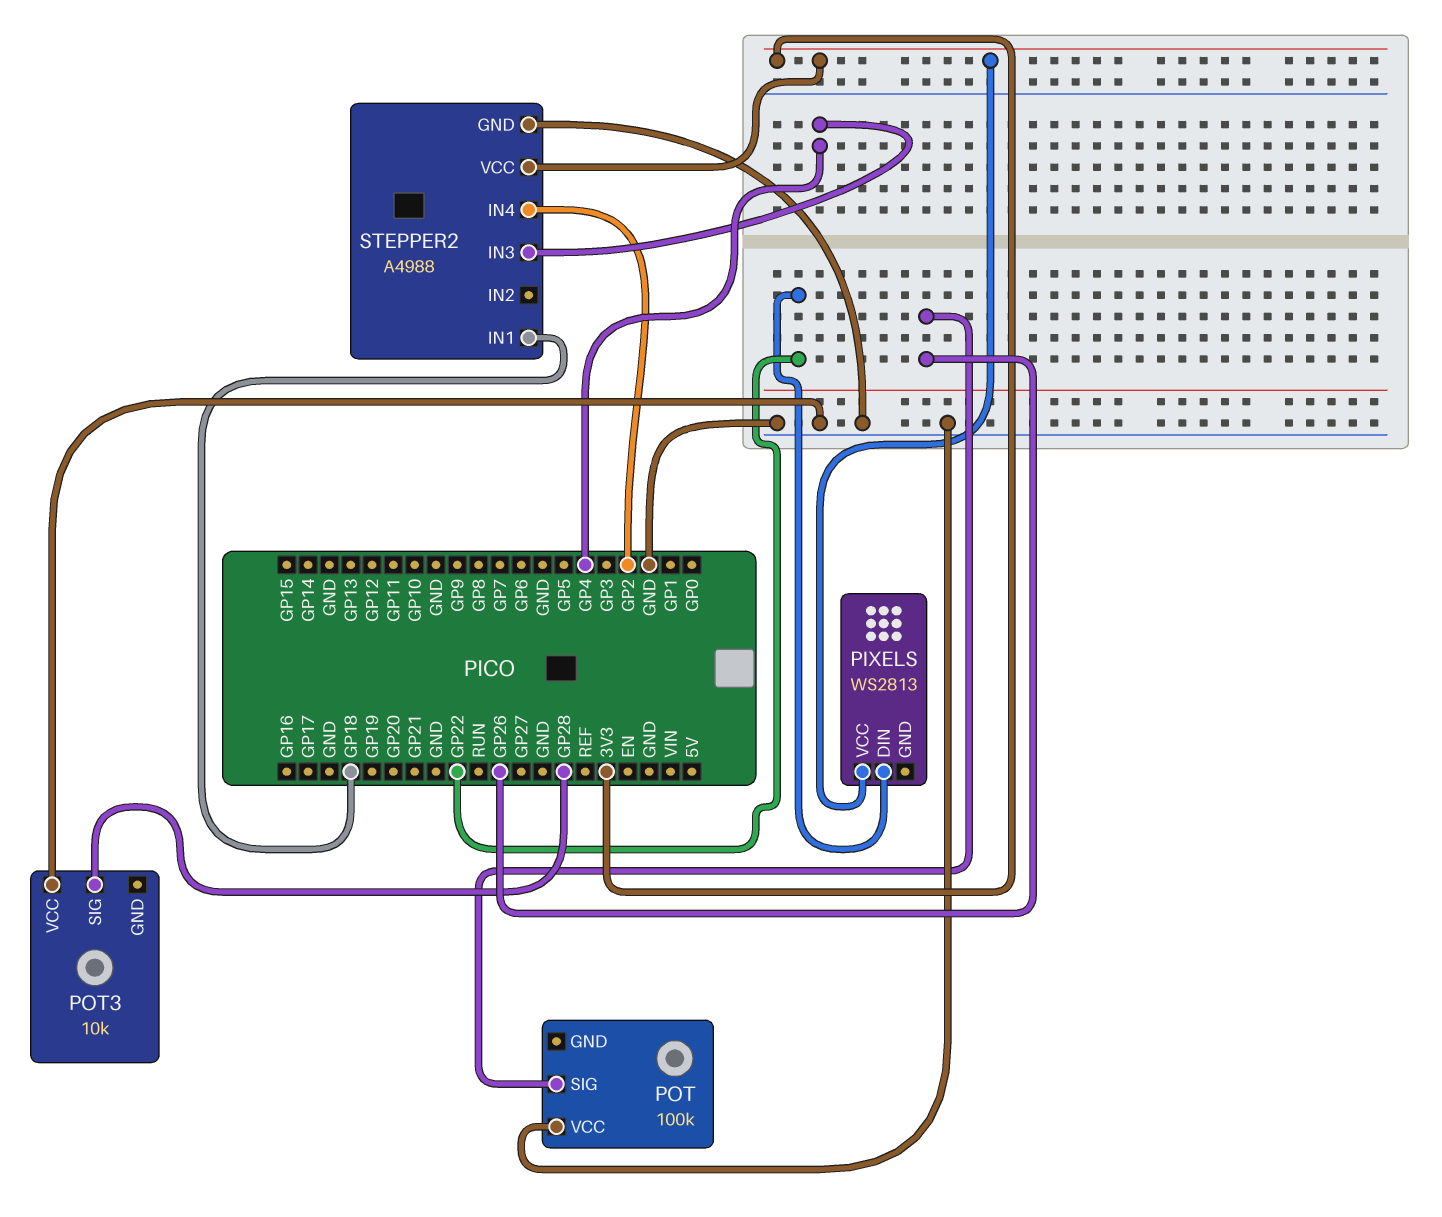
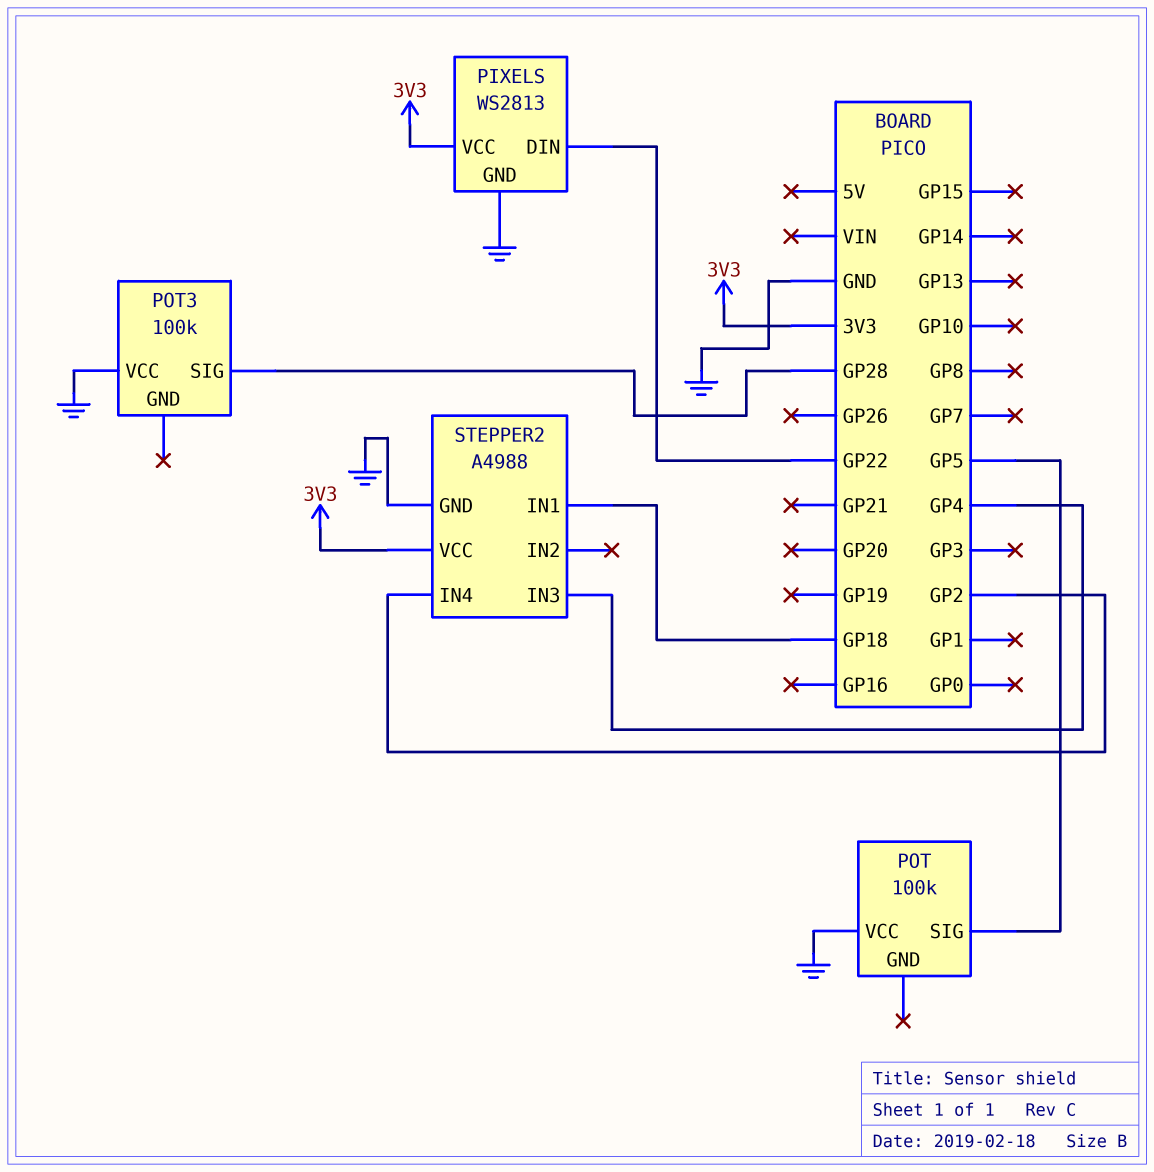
PIXELS pin GND: none -> GND
POT pin SIG: GP26 -> GP5
POT3: 10k -> 100k

